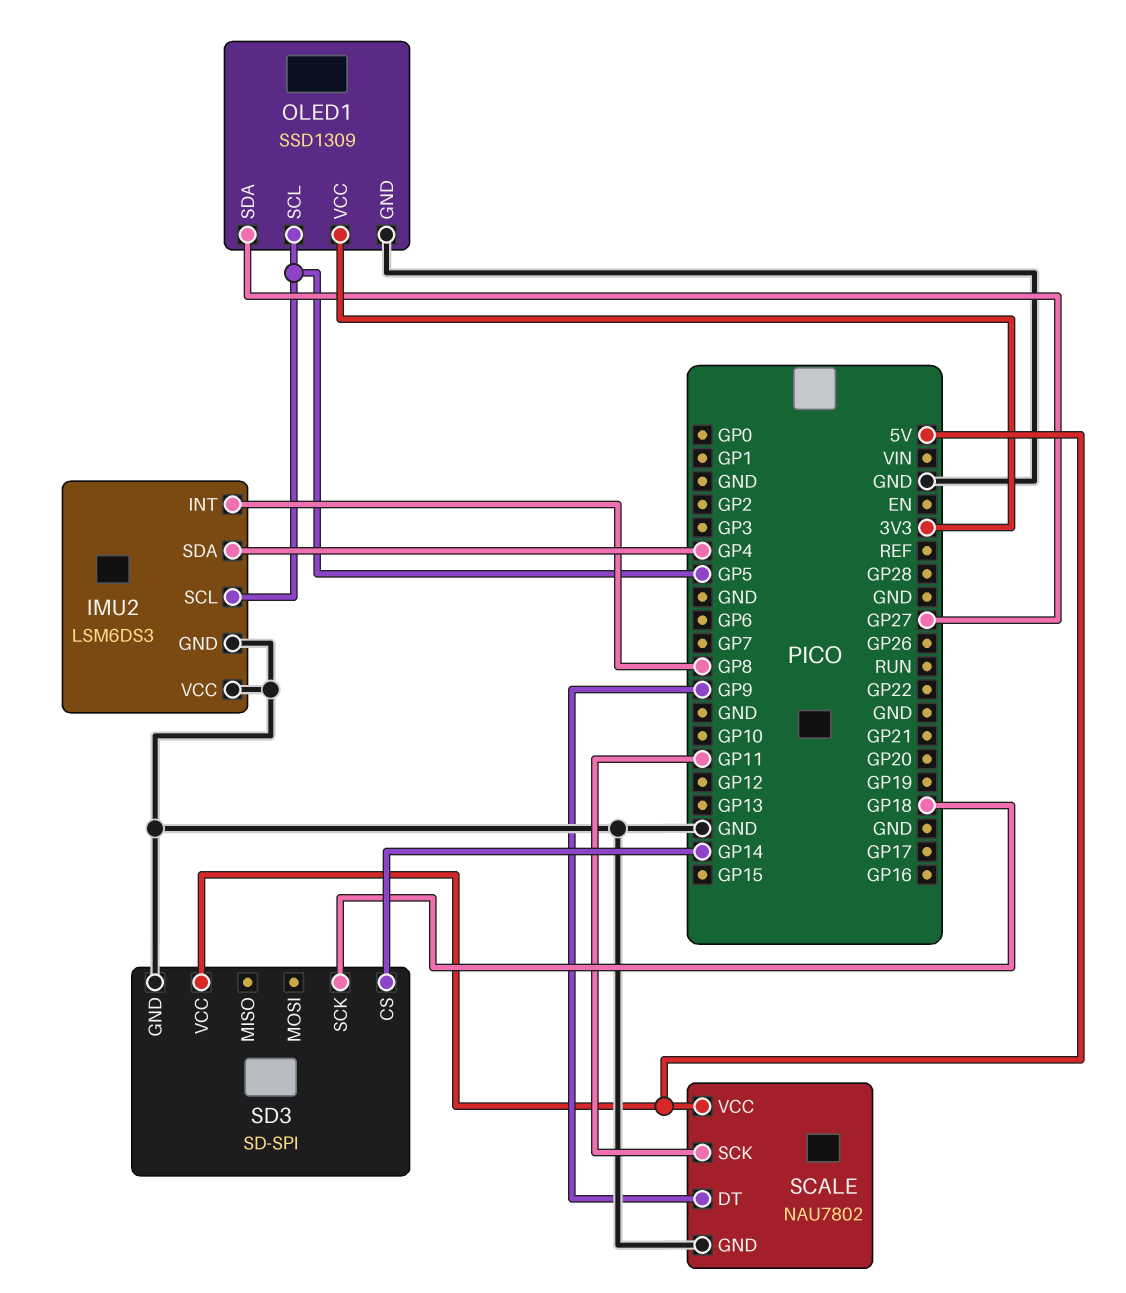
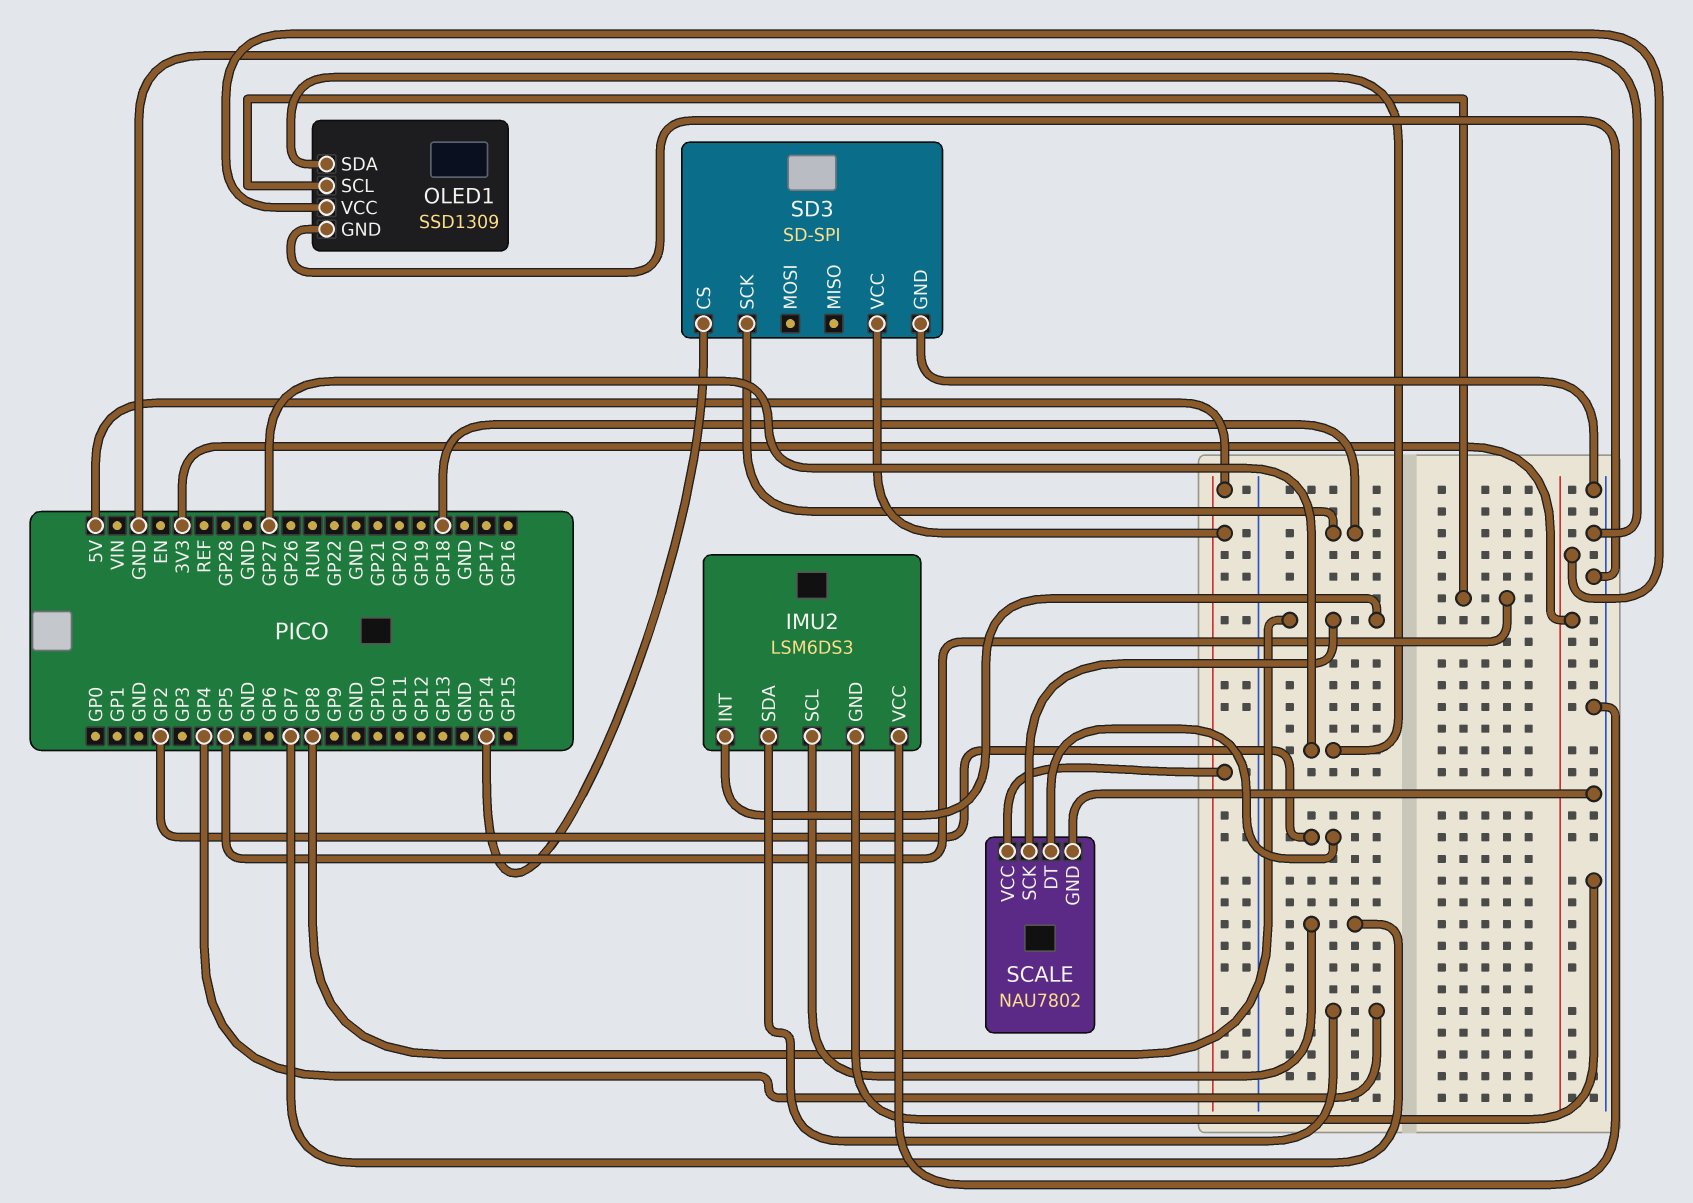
IMU2 pin SCL: GP5 -> GP7
SCALE pin DT: GP9 -> GP2
SCALE pin SCK: GP11 -> GP8

